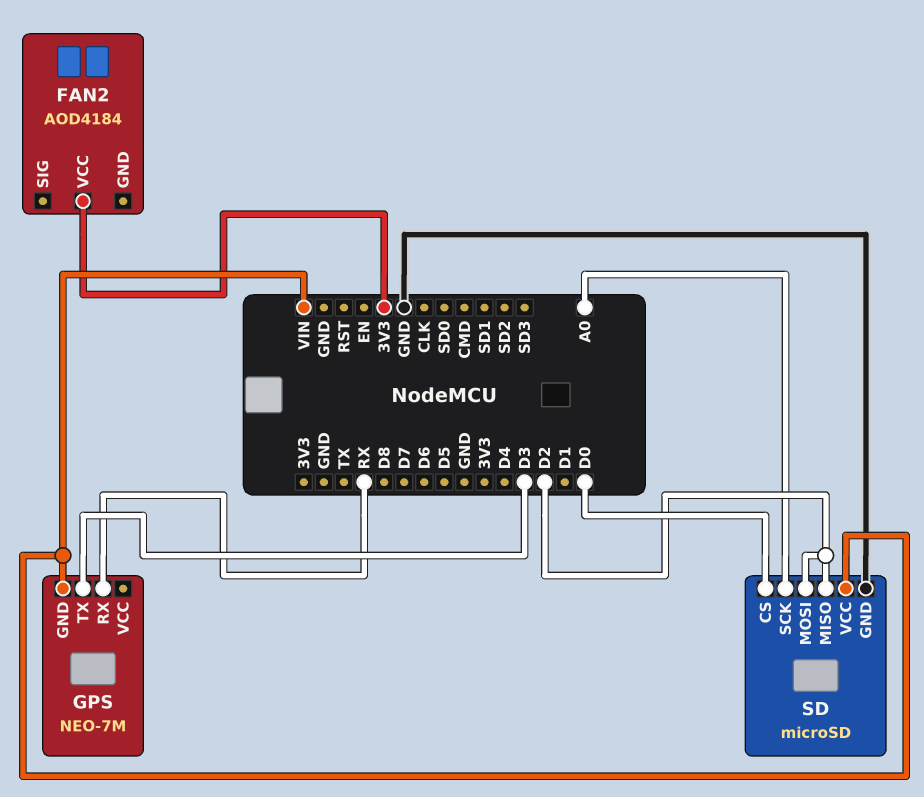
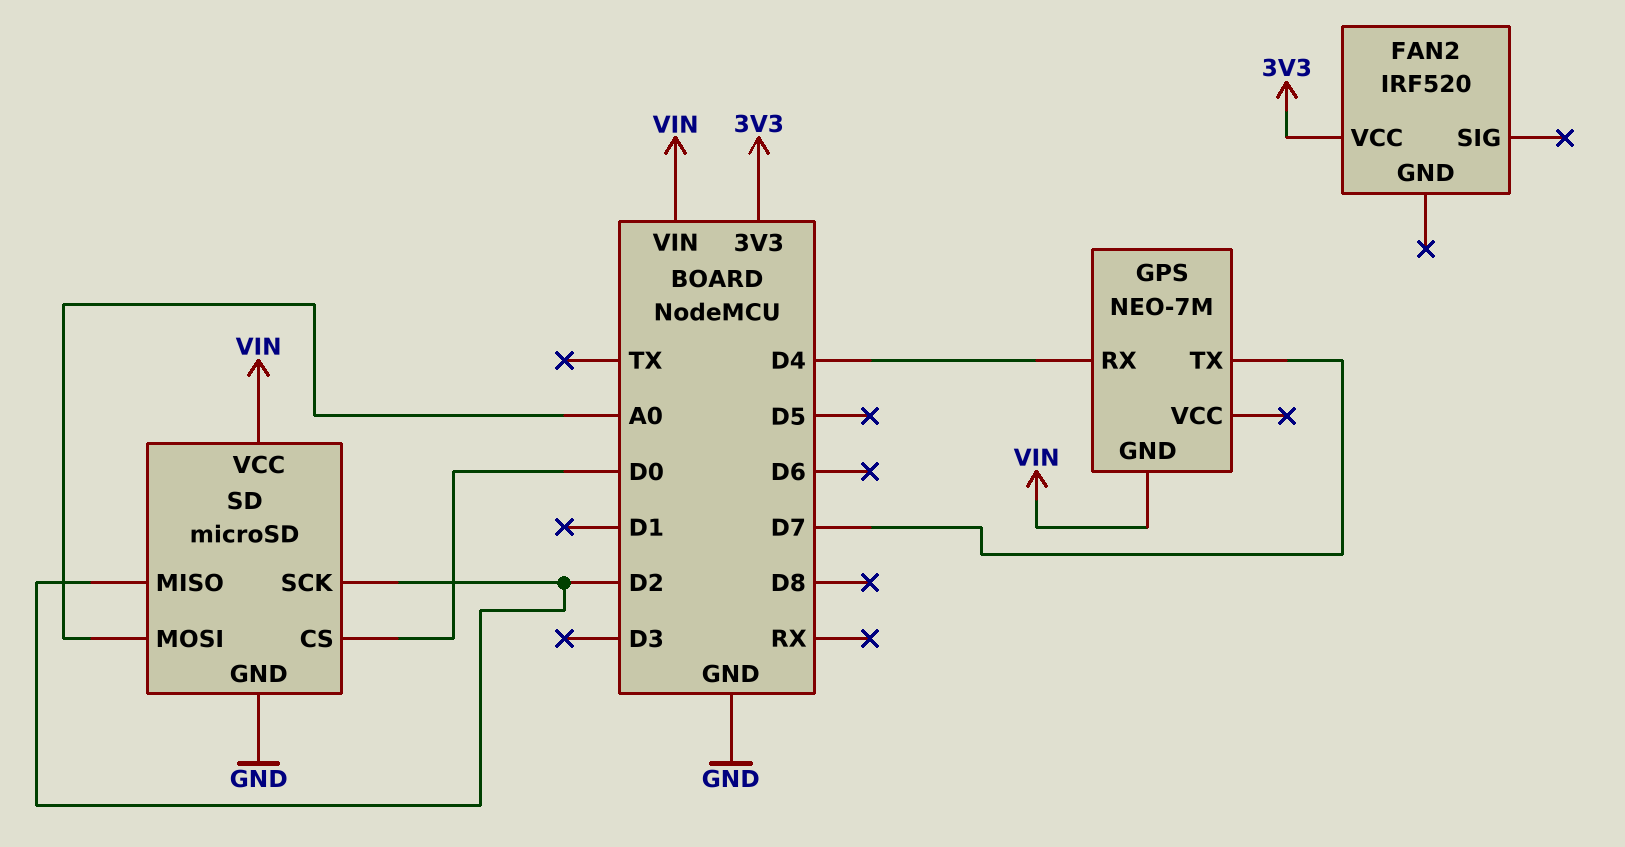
FAN2: AOD4184 -> IRF520
GPS pin RX: RX -> D4
GPS pin TX: D3 -> D7
SD pin MOSI: D2 -> A0
SD pin SCK: A0 -> D2

